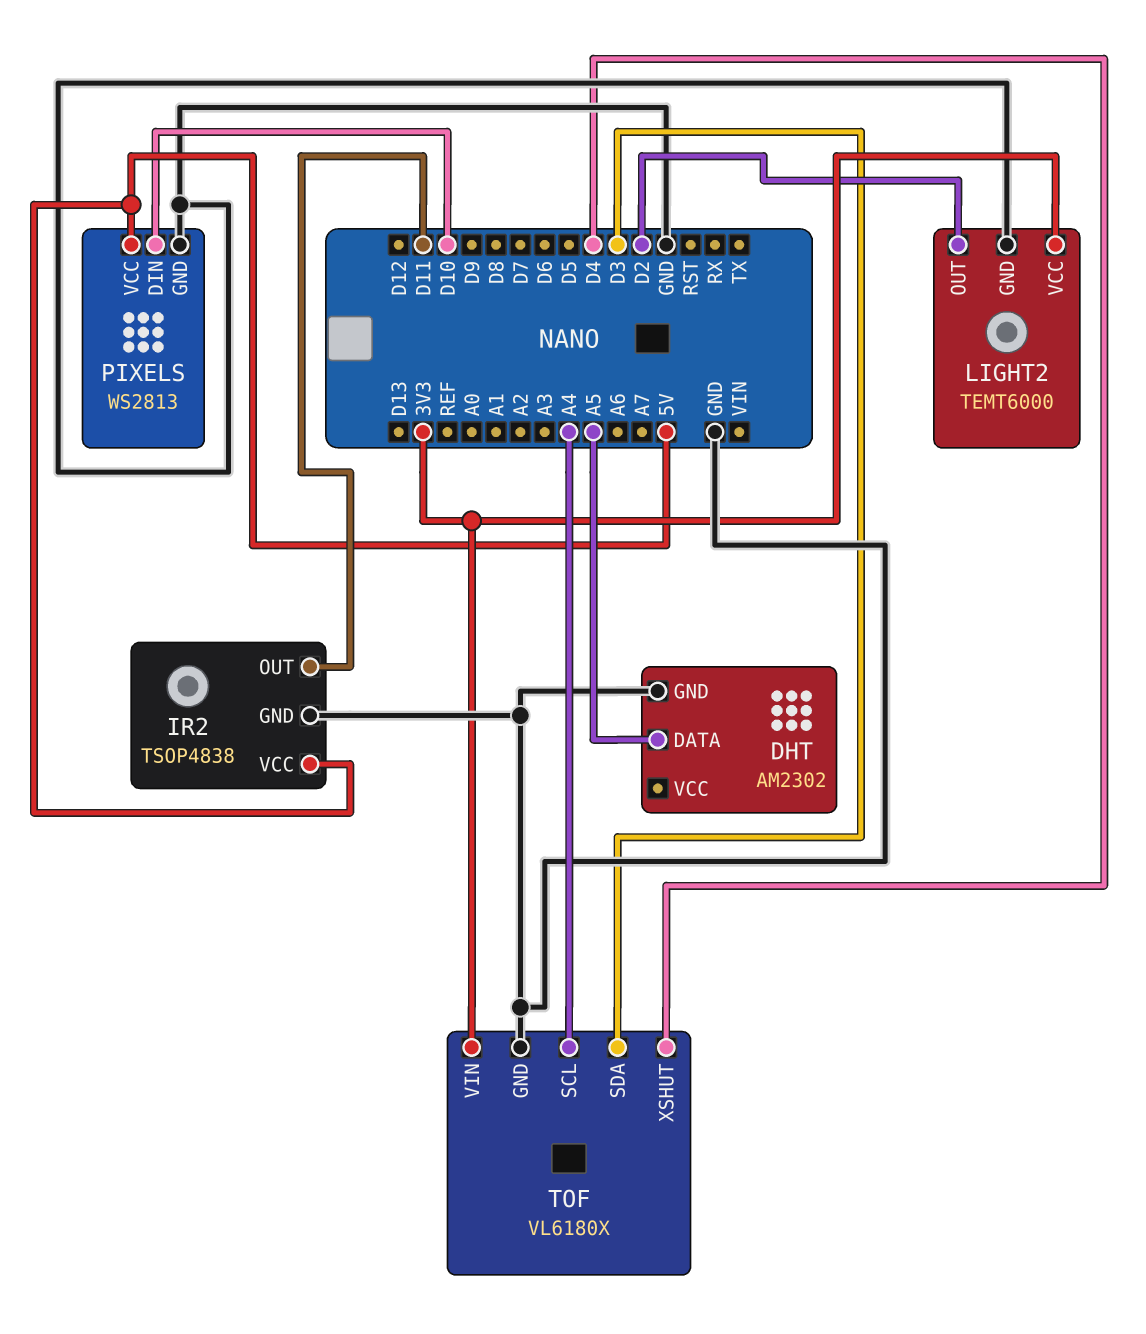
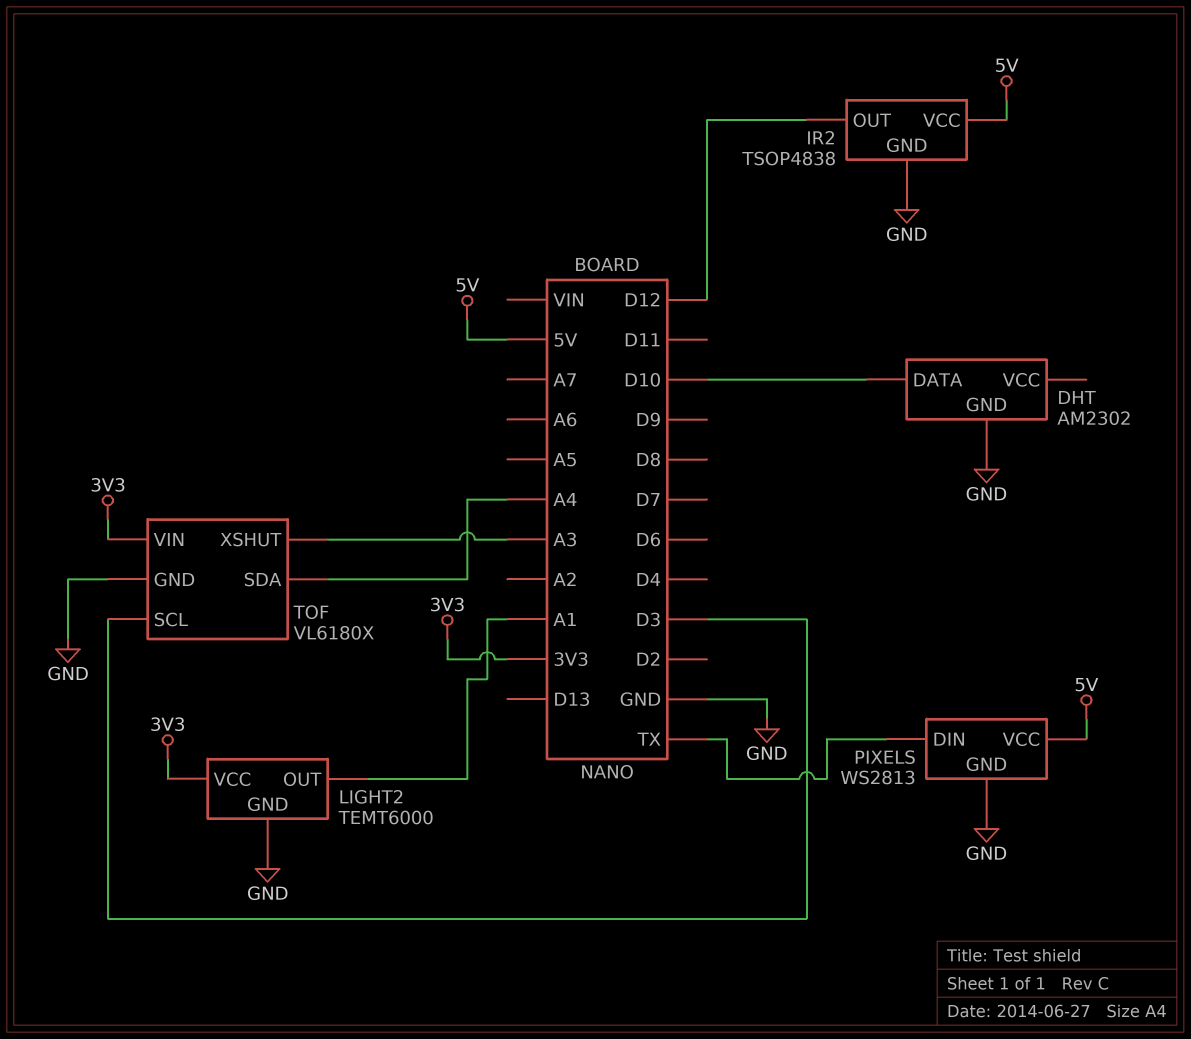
DHT pin DATA: A5 -> D10
IR2 pin OUT: D11 -> D12
LIGHT2 pin OUT: D2 -> A1
PIXELS pin DIN: D10 -> TX
TOF pin SCL: A4 -> D3
TOF pin SDA: D3 -> A4
TOF pin XSHUT: D4 -> A3

